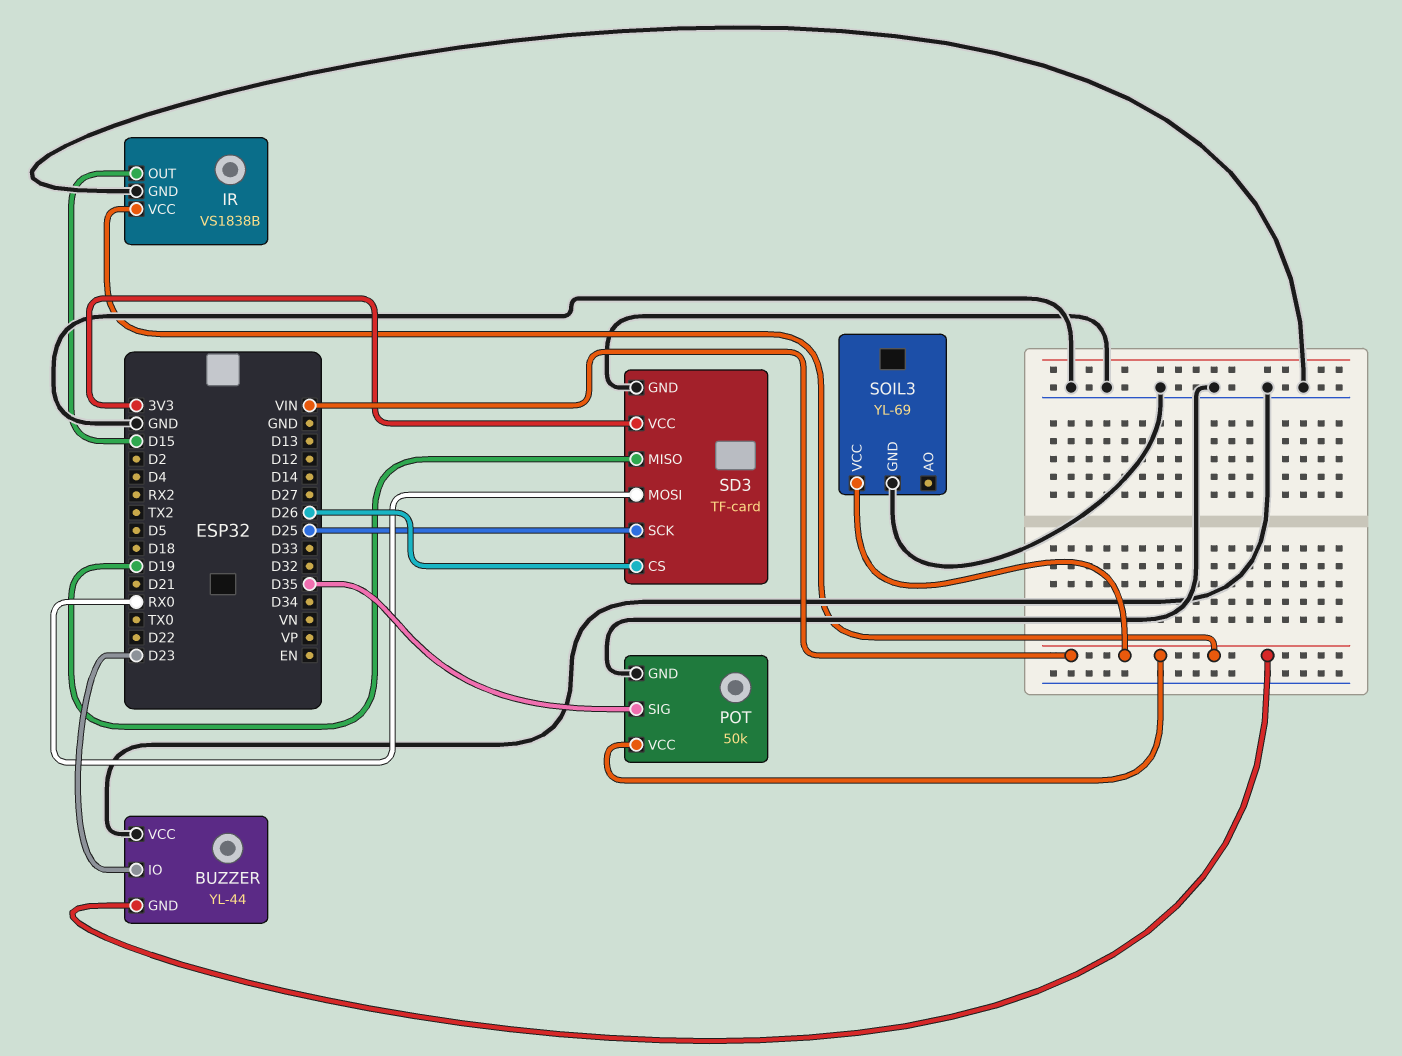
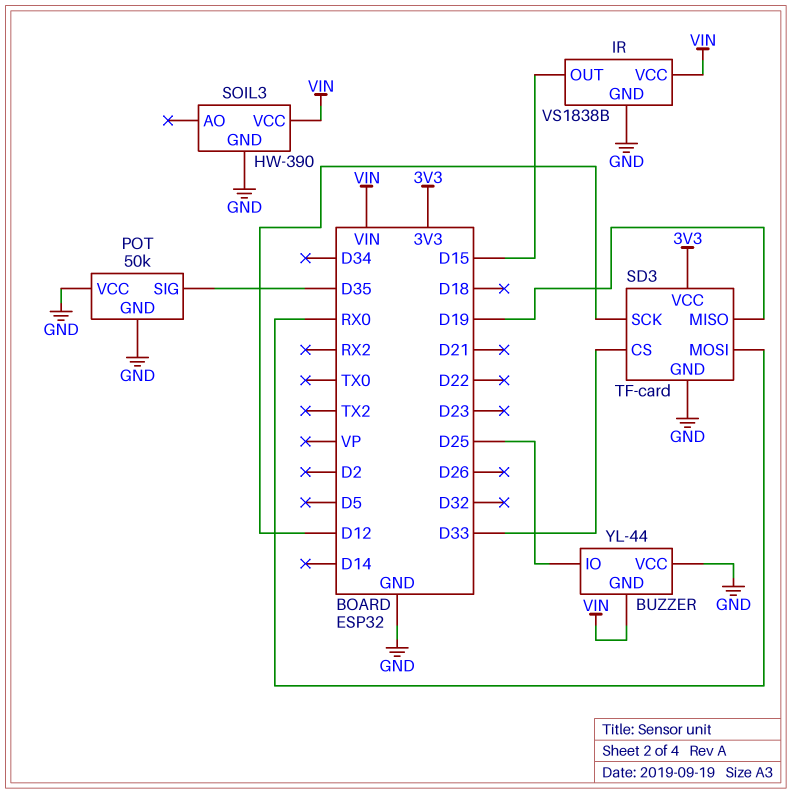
BUZZER pin IO: D23 -> D25
POT pin VCC: VIN -> GND
SD3 pin CS: D26 -> D33
SD3 pin SCK: D25 -> D12
SOIL3: YL-69 -> HW-390

